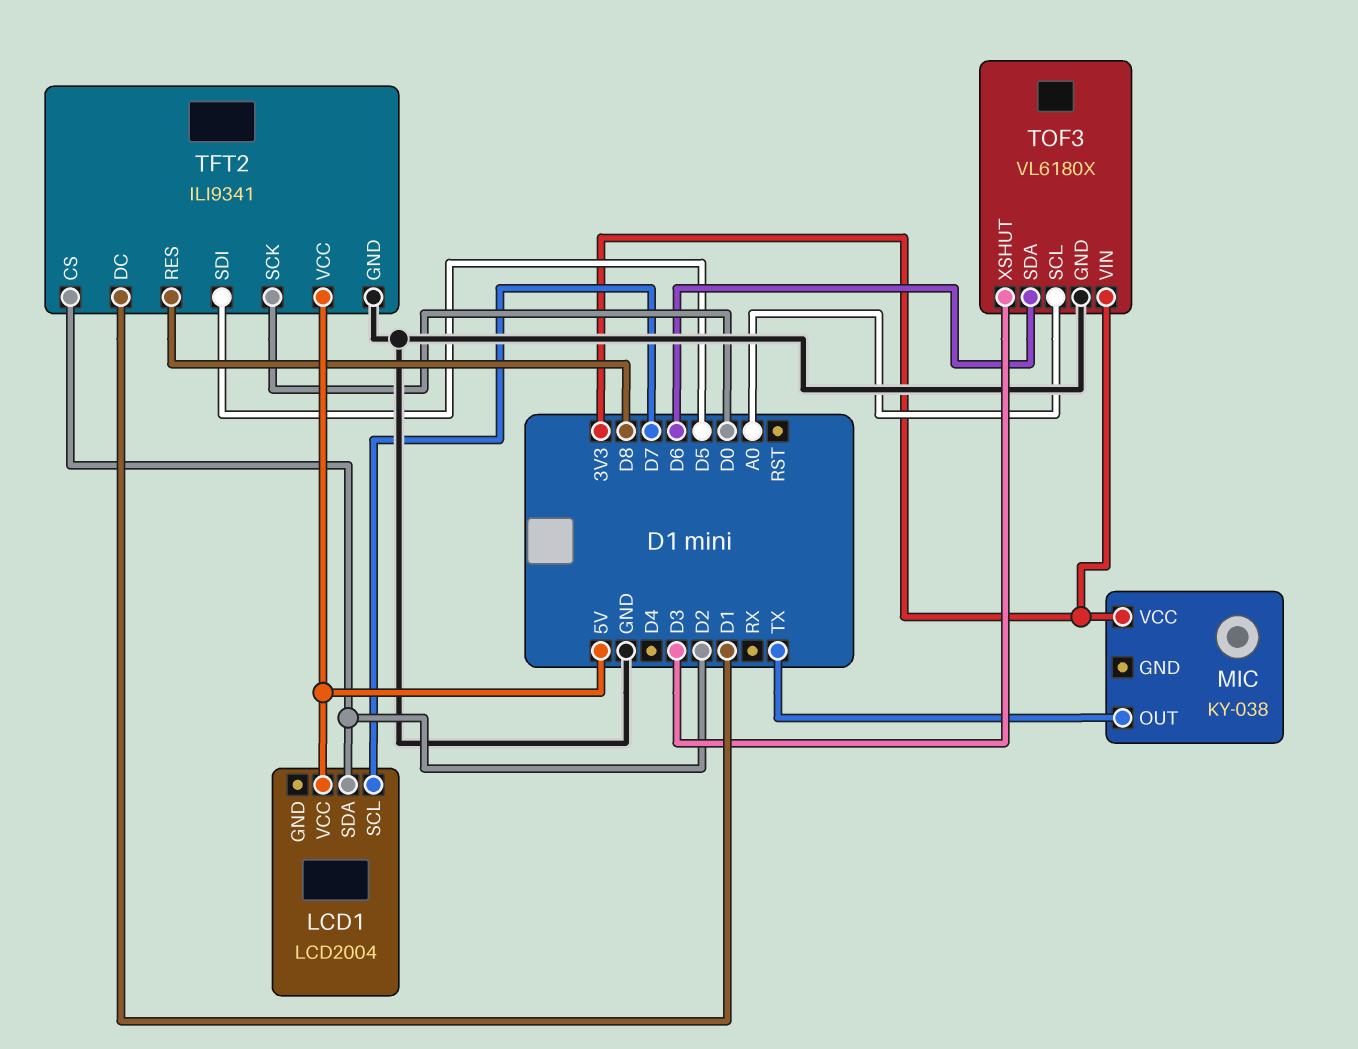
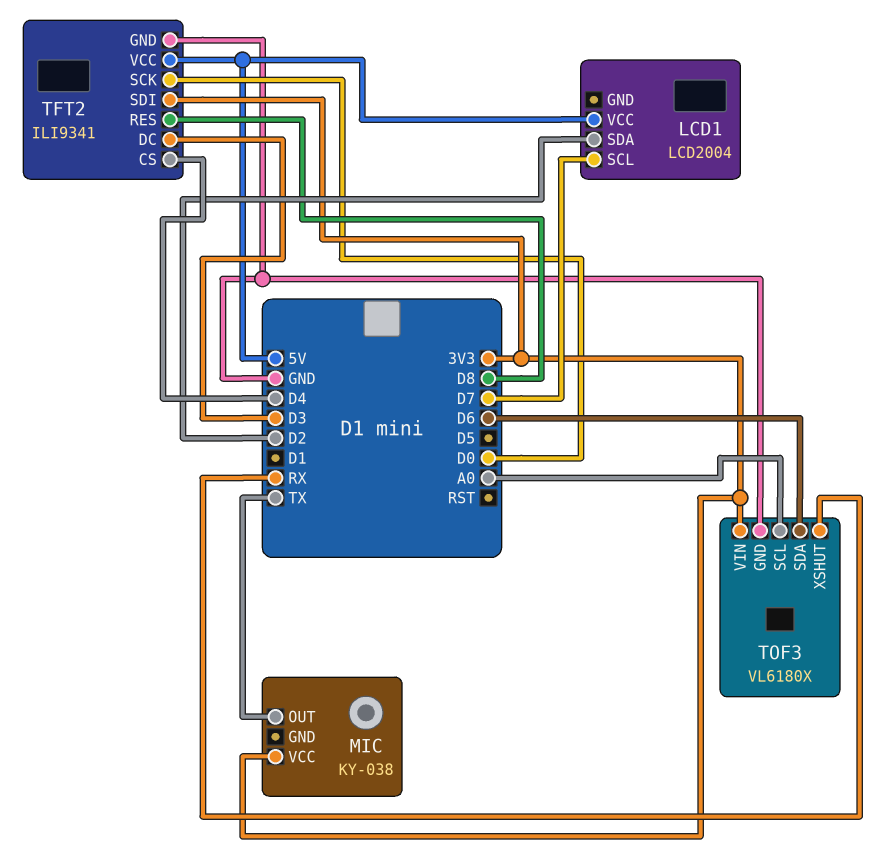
TFT2 pin CS: D2 -> D4
TFT2 pin DC: D1 -> D3
TFT2 pin SDI: D5 -> 3V3
TOF3 pin XSHUT: D3 -> RX

